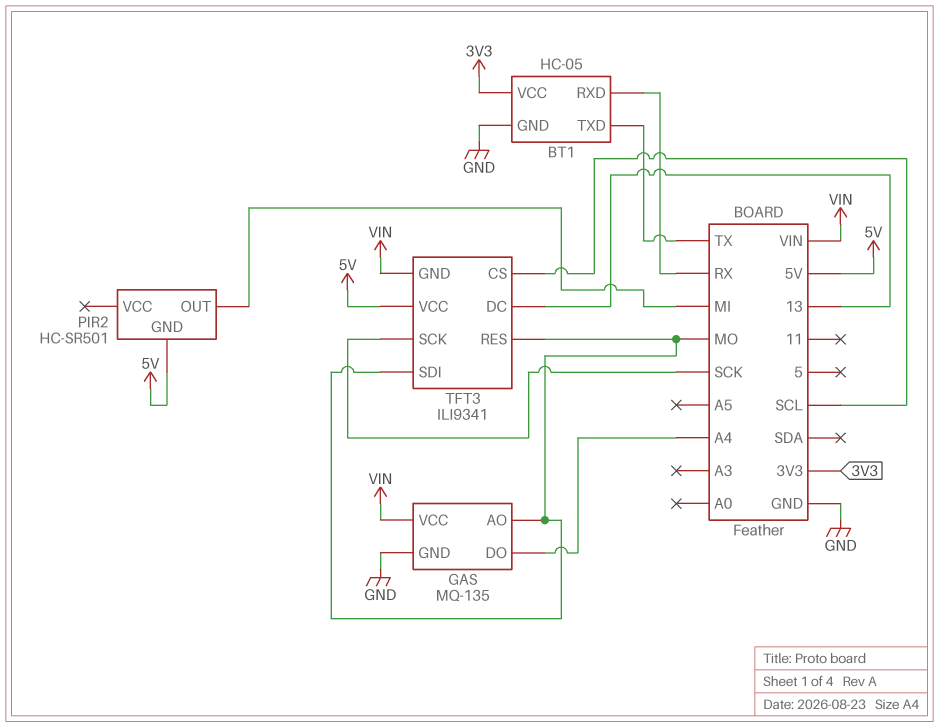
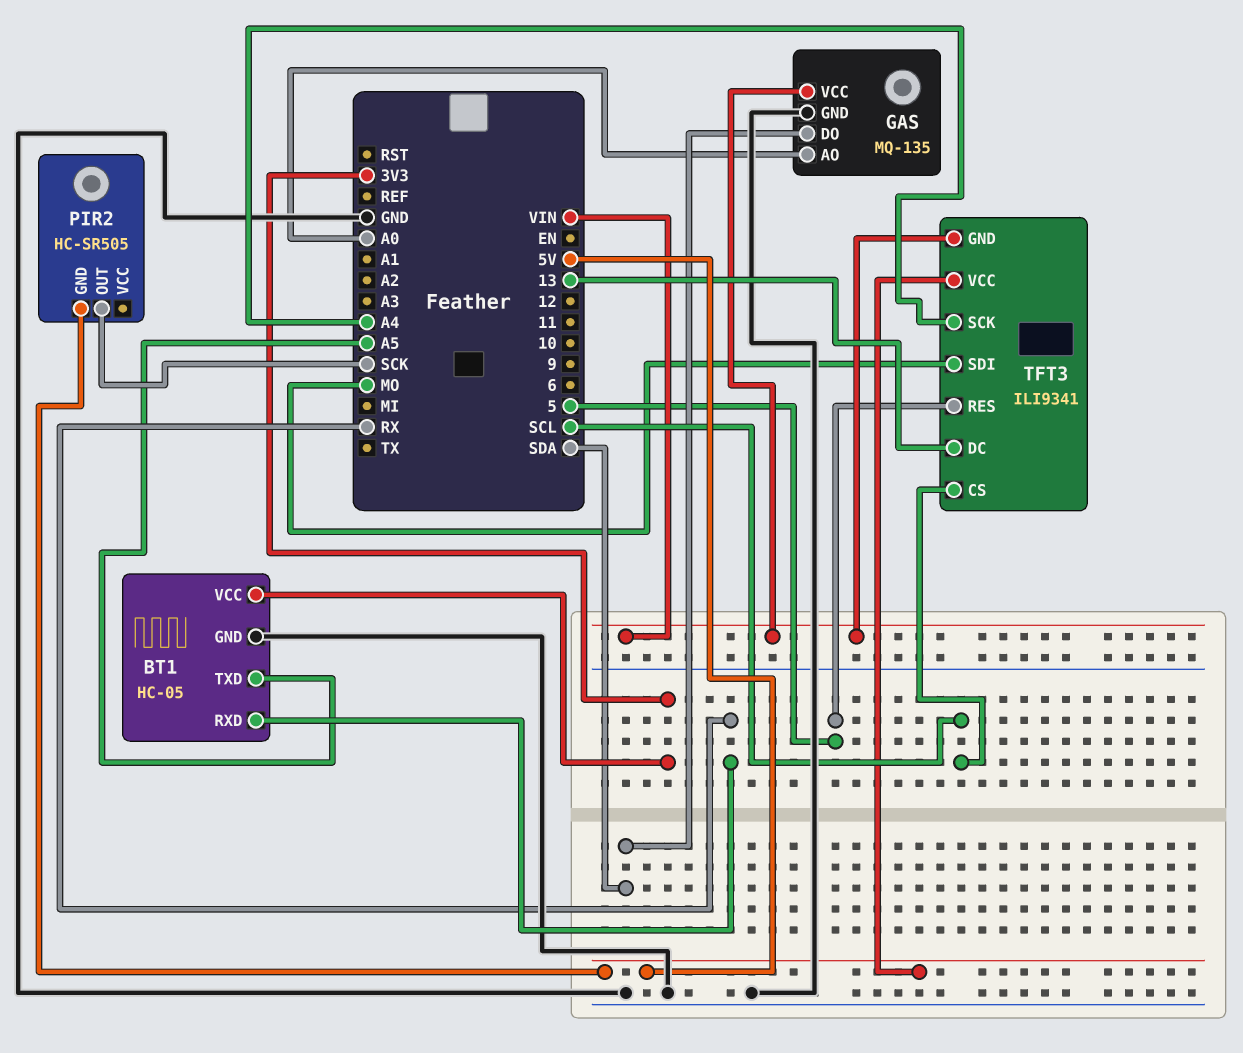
BT1 pin TXD: TX -> A5
GAS pin AO: MO -> A0
GAS pin DO: A4 -> SDA
PIR2: HC-SR501 -> HC-SR505
PIR2 pin OUT: MI -> SCK
TFT3 pin RES: MO -> 5
TFT3 pin SCK: SCK -> A4

